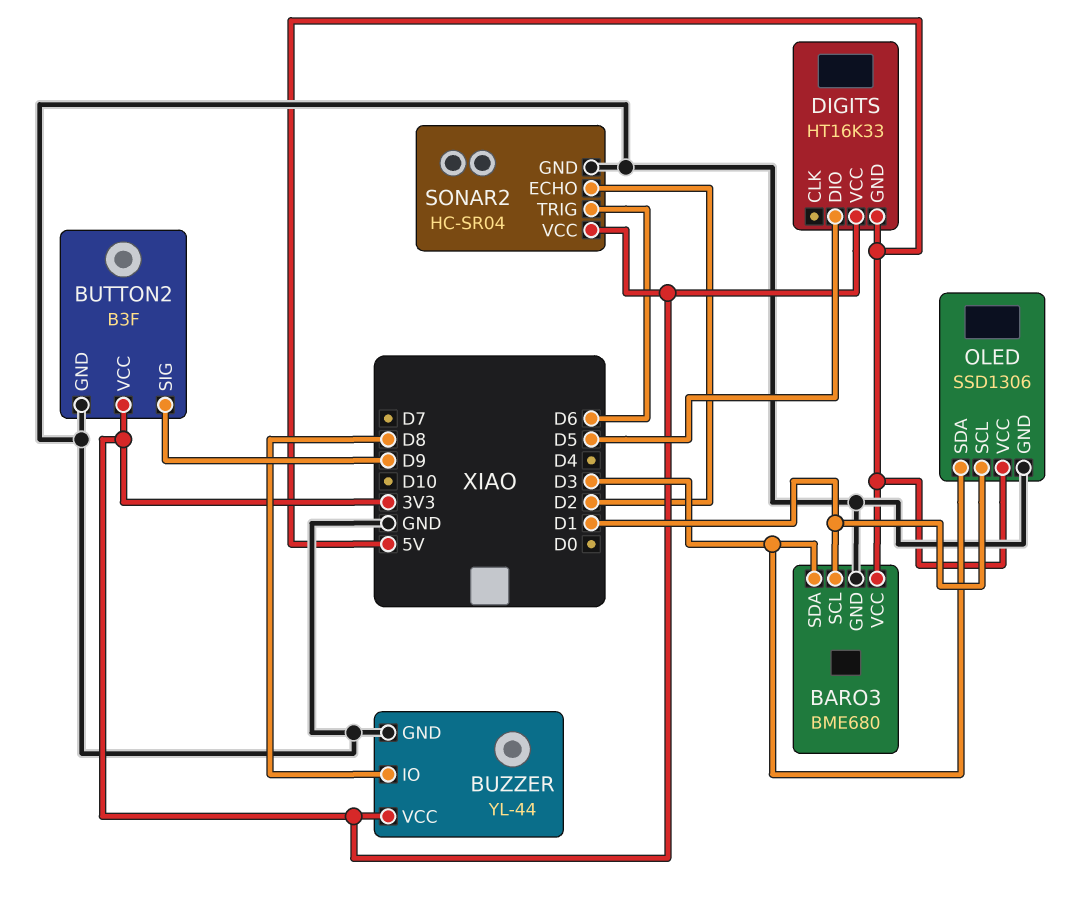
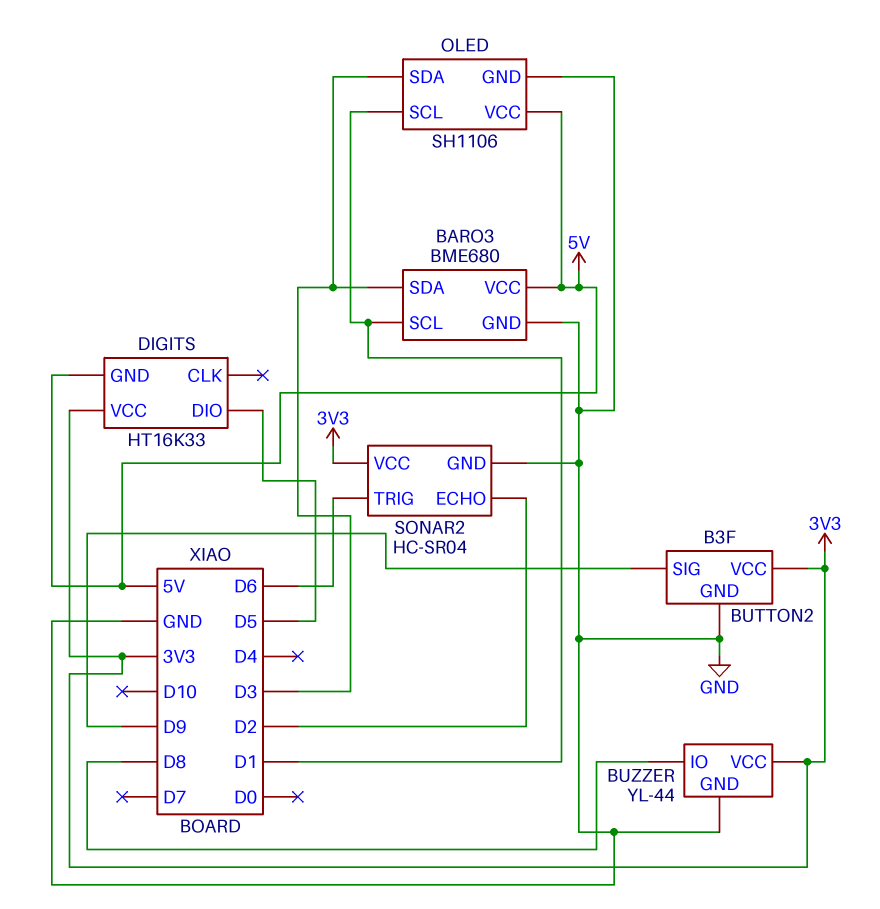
OLED: SSD1306 -> SH1106

